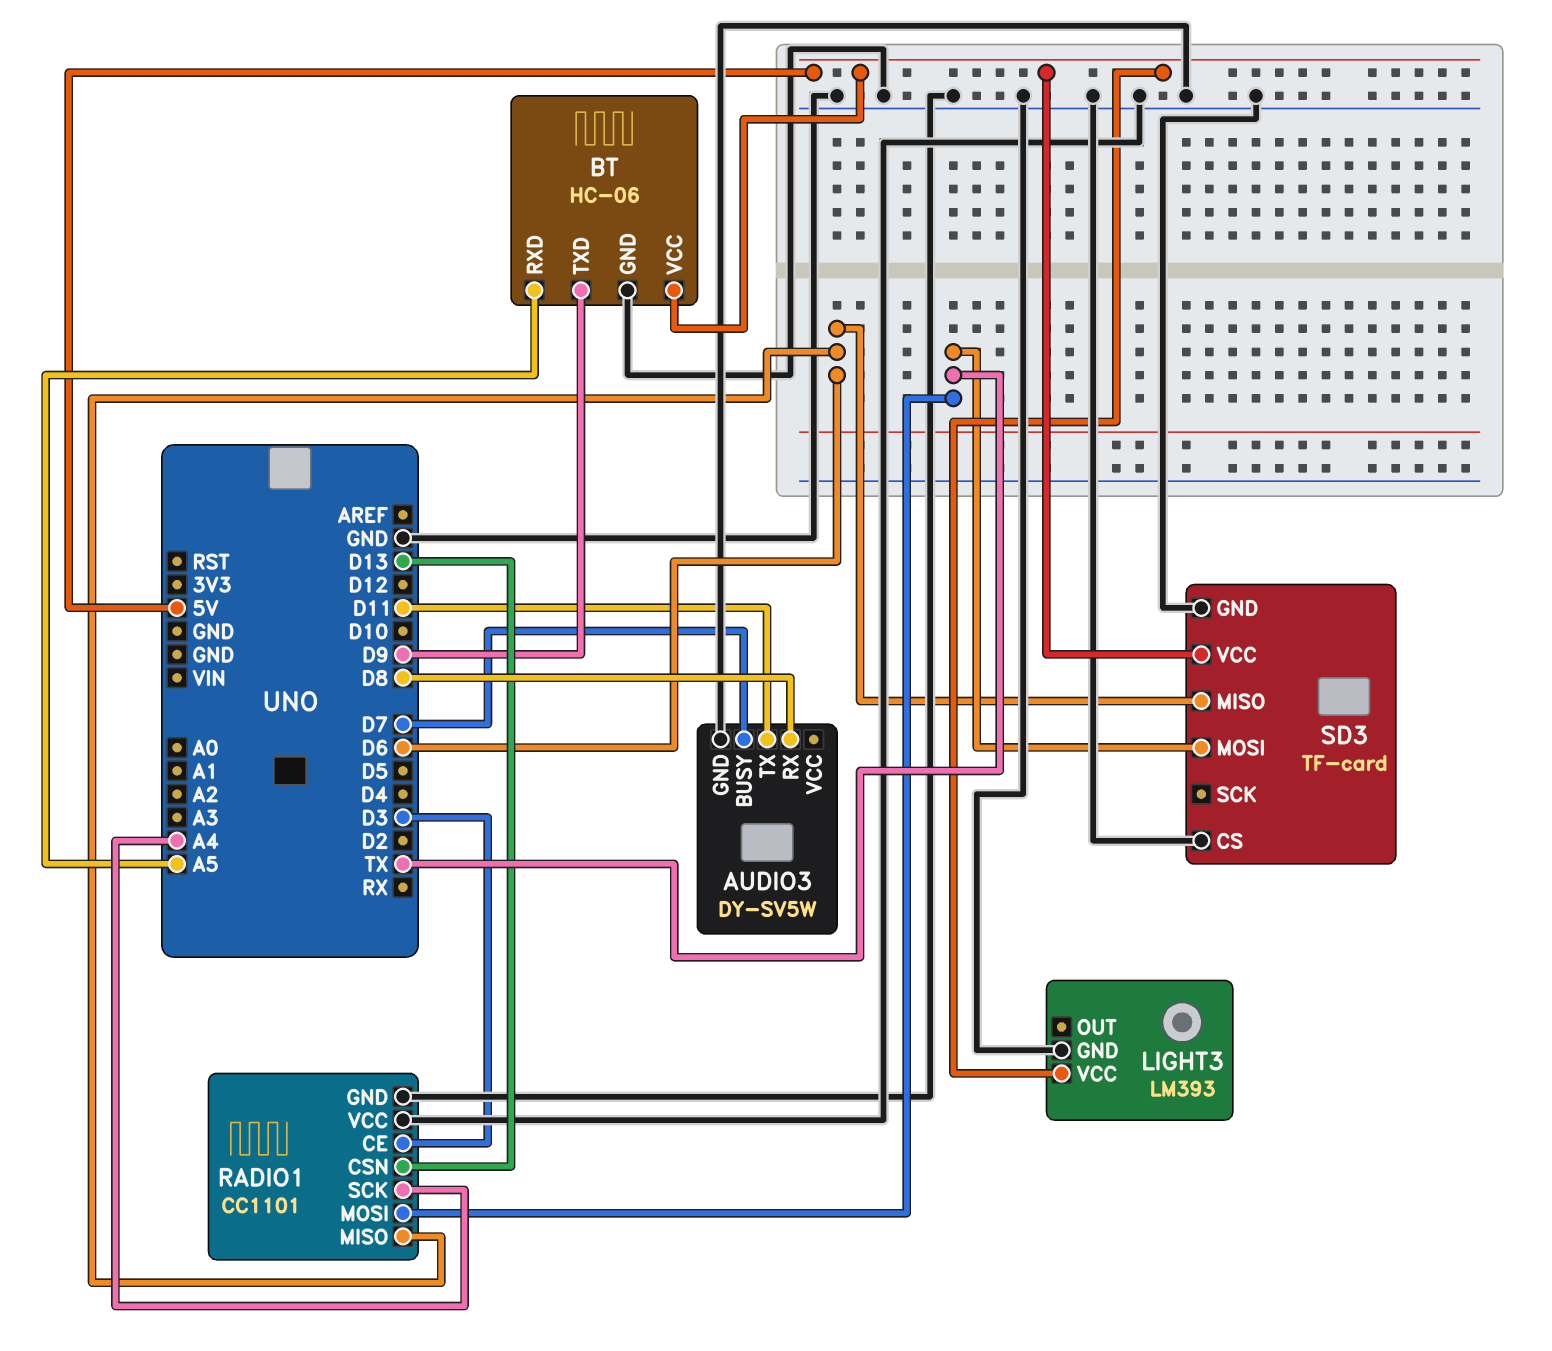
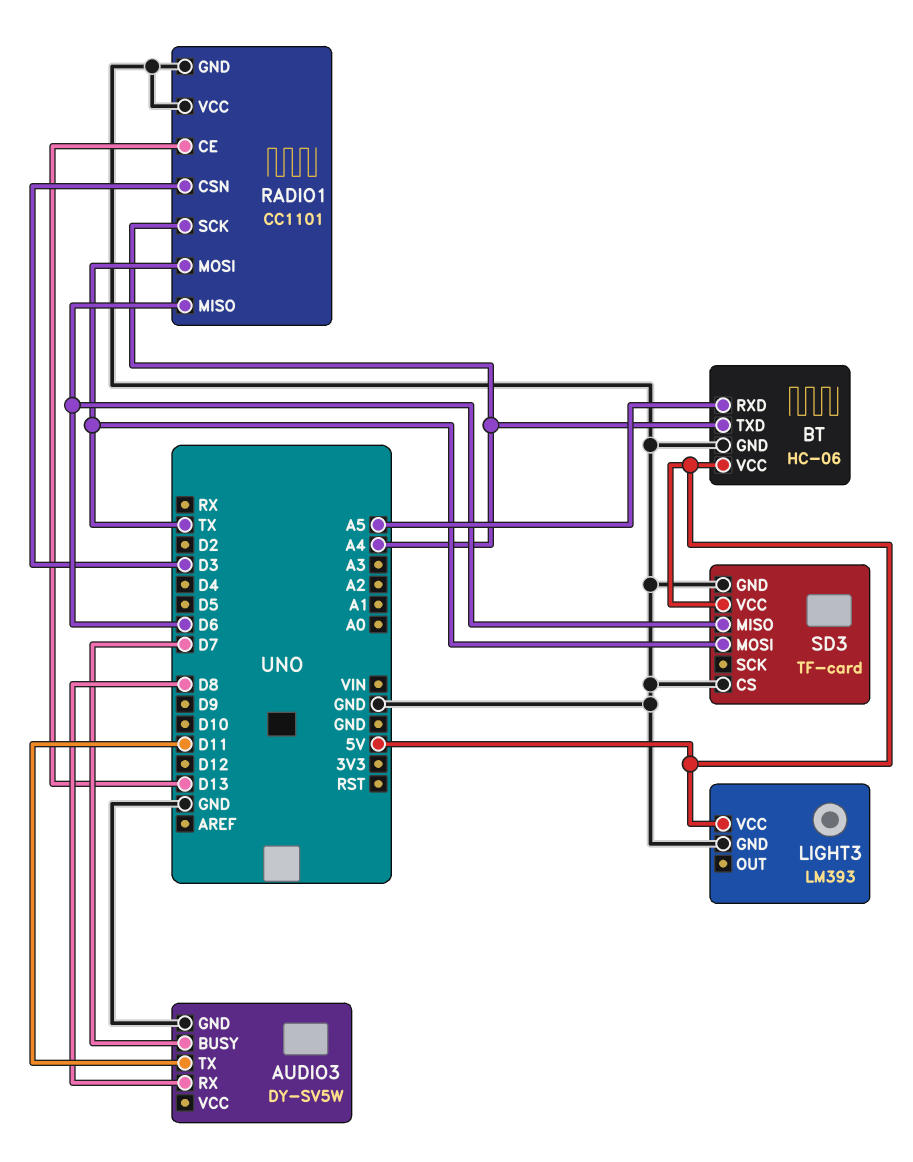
BT pin TXD: D9 -> A4
RADIO1 pin CE: D3 -> D13
RADIO1 pin CSN: D13 -> D3

